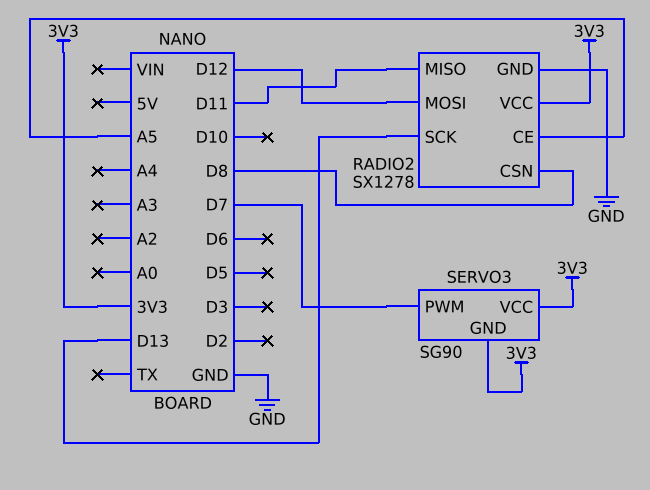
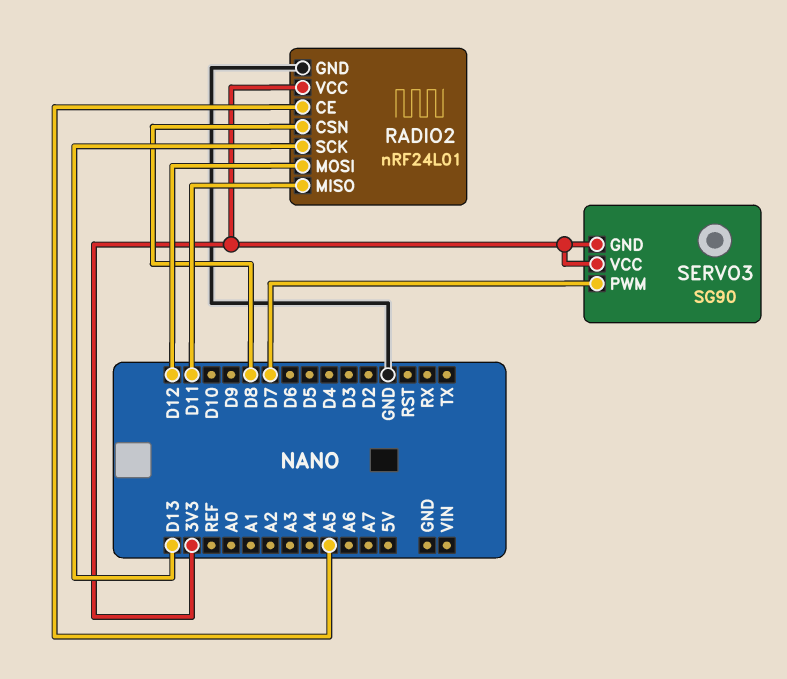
RADIO2: SX1278 -> nRF24L01

